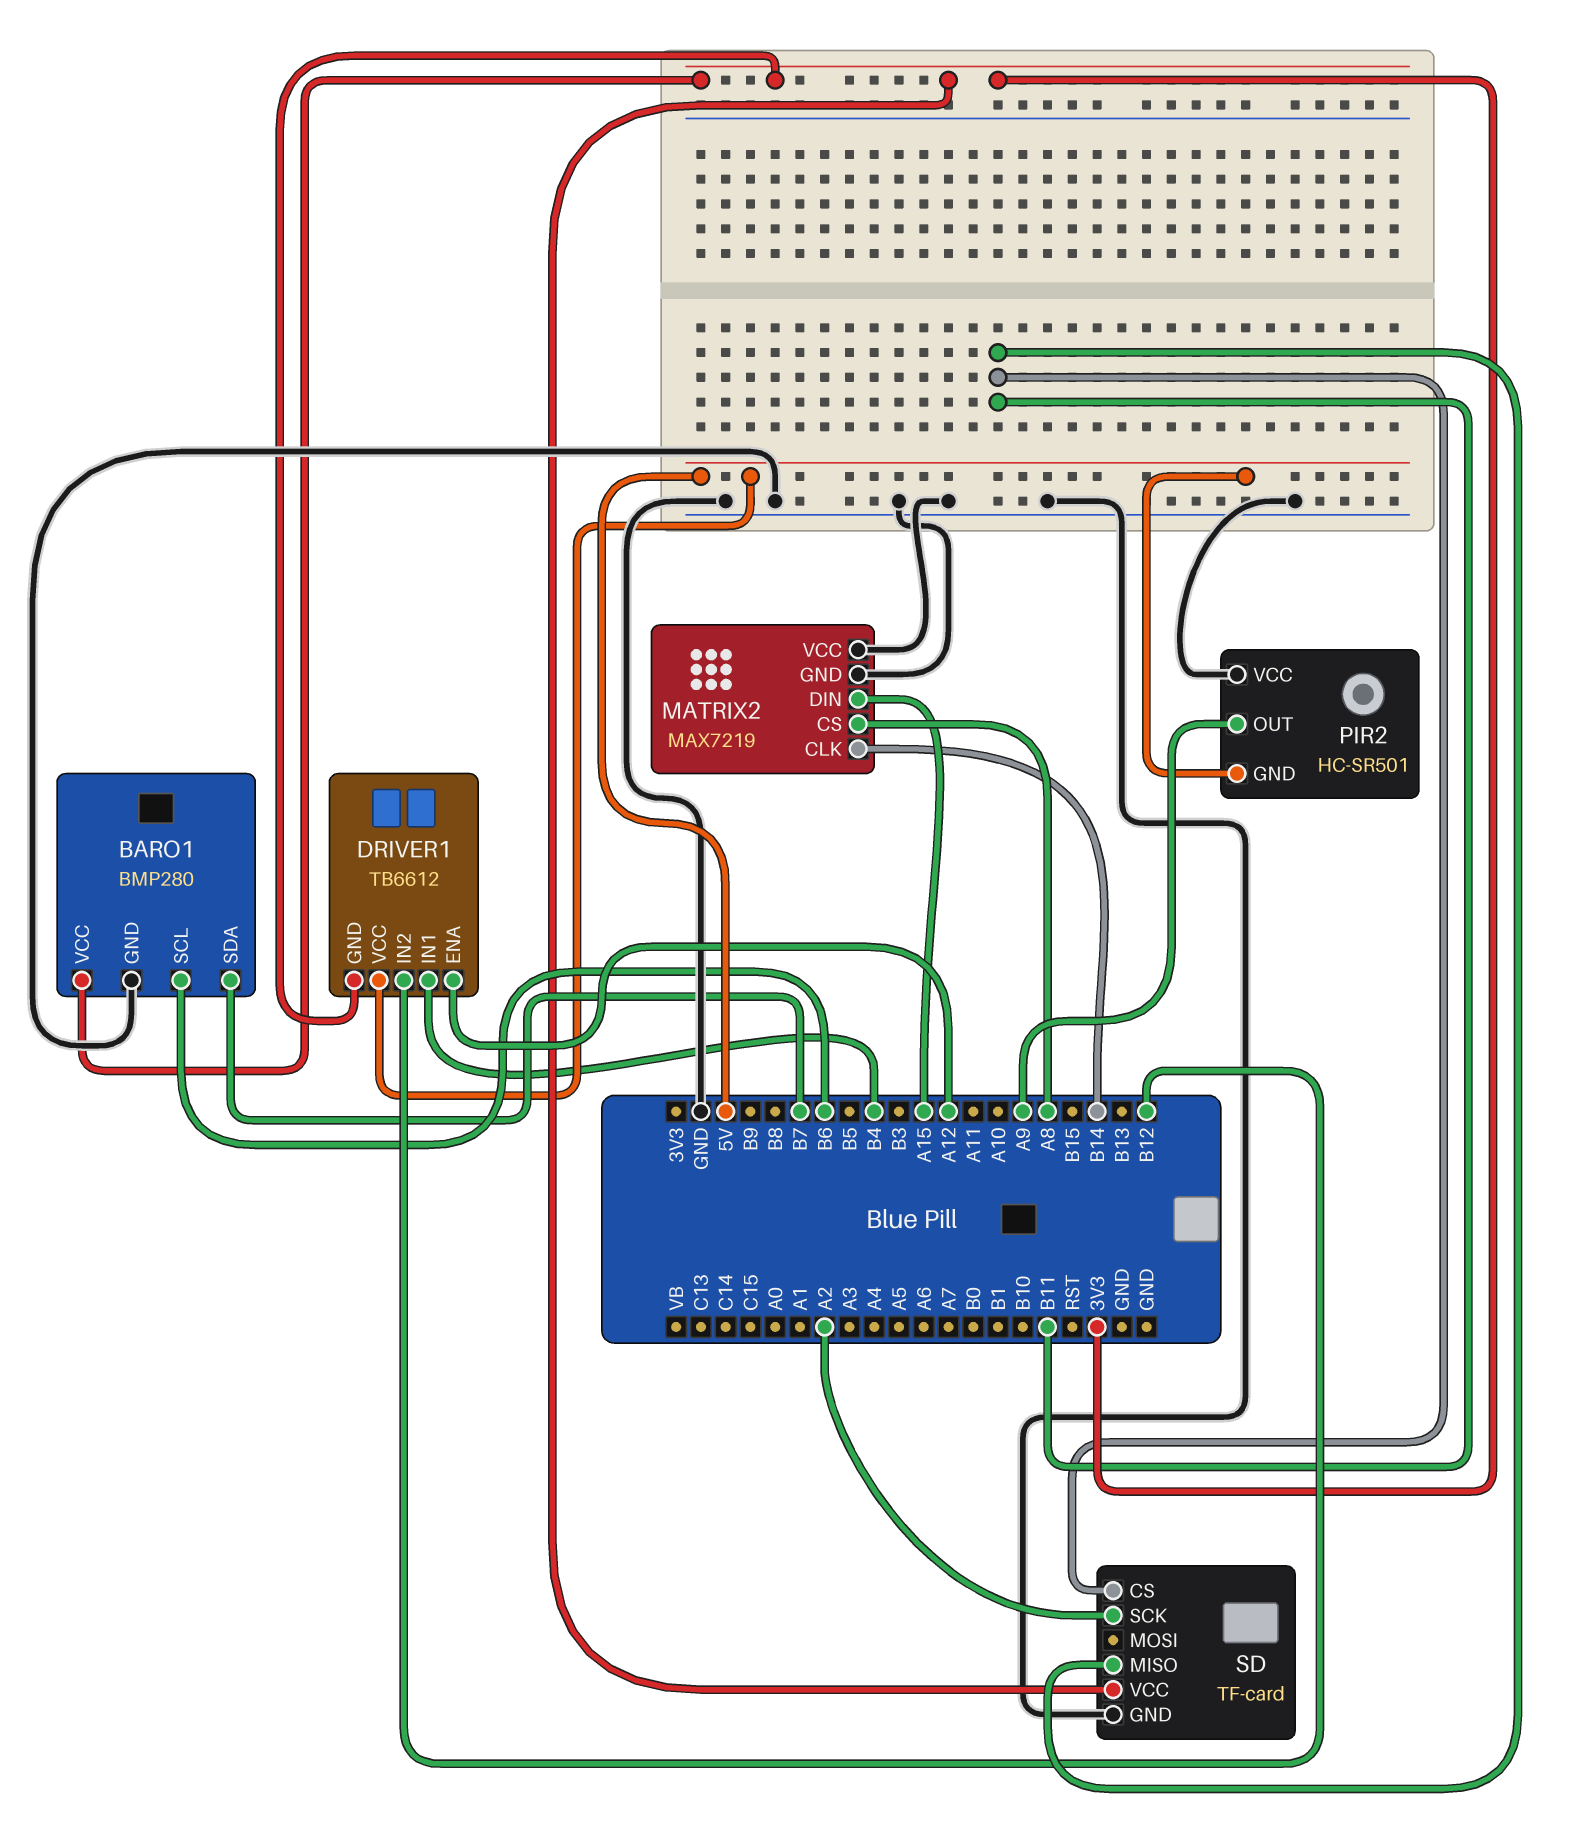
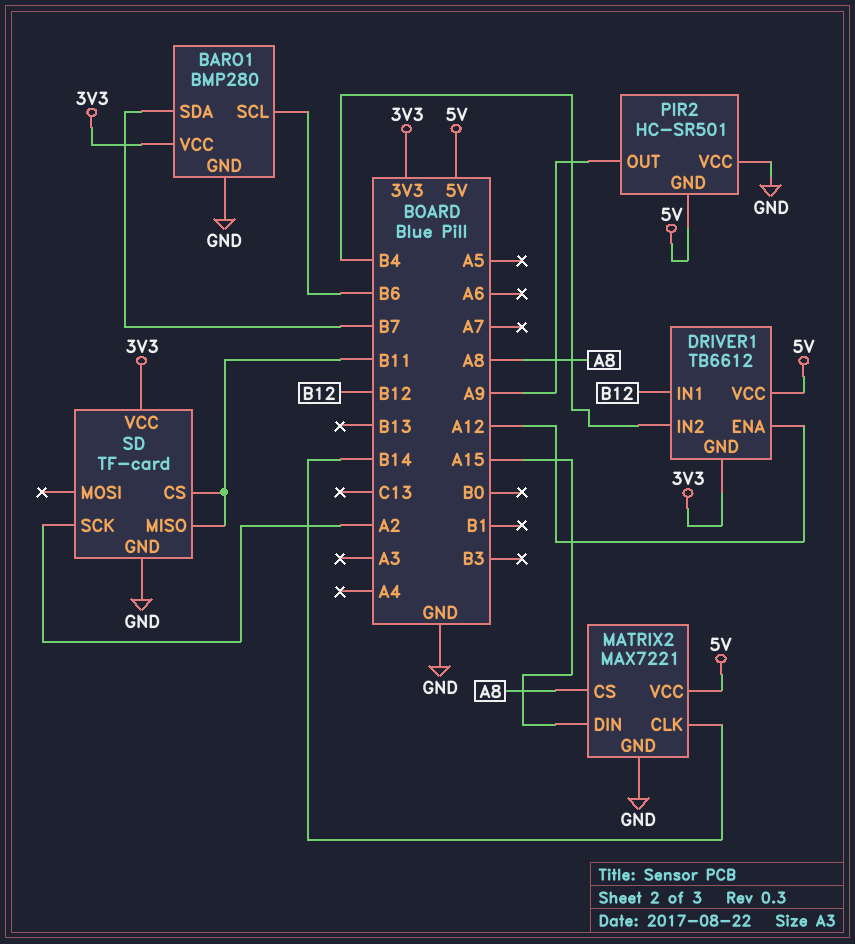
DRIVER1 pin IN1: B4 -> B12
DRIVER1 pin IN2: B12 -> B4
MATRIX2: MAX7219 -> MAX7221
MATRIX2 pin VCC: GND -> 5V

